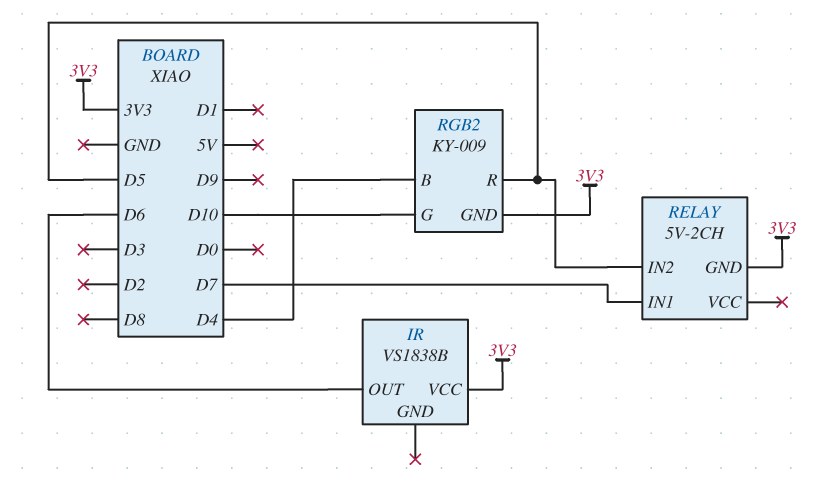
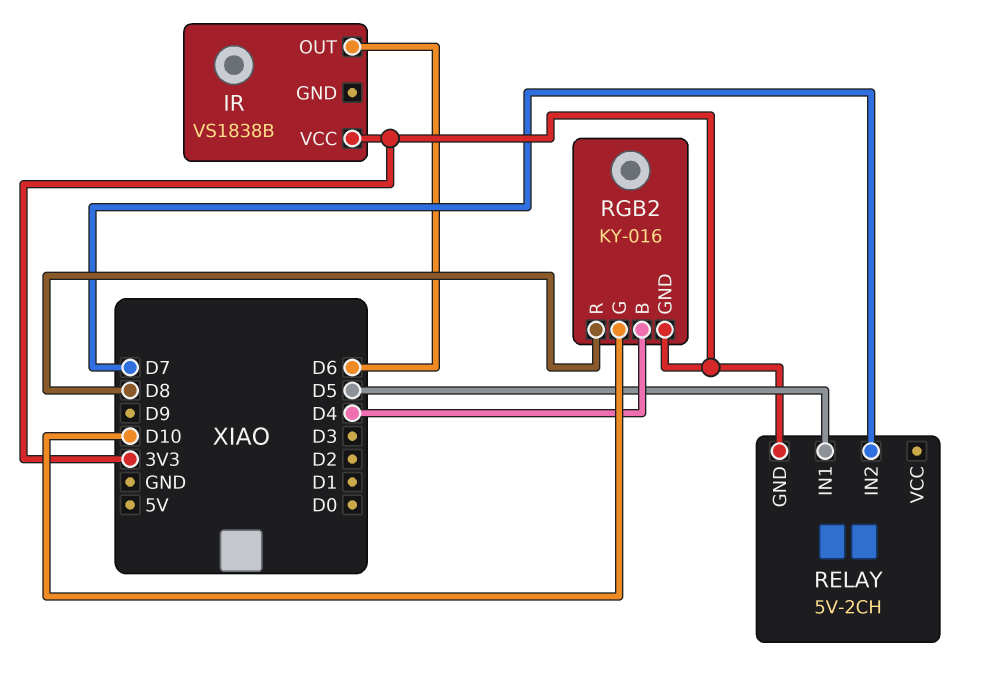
RELAY pin IN1: D7 -> D5
RELAY pin IN2: D5 -> D7
RGB2: KY-009 -> KY-016
RGB2 pin R: D5 -> D8

